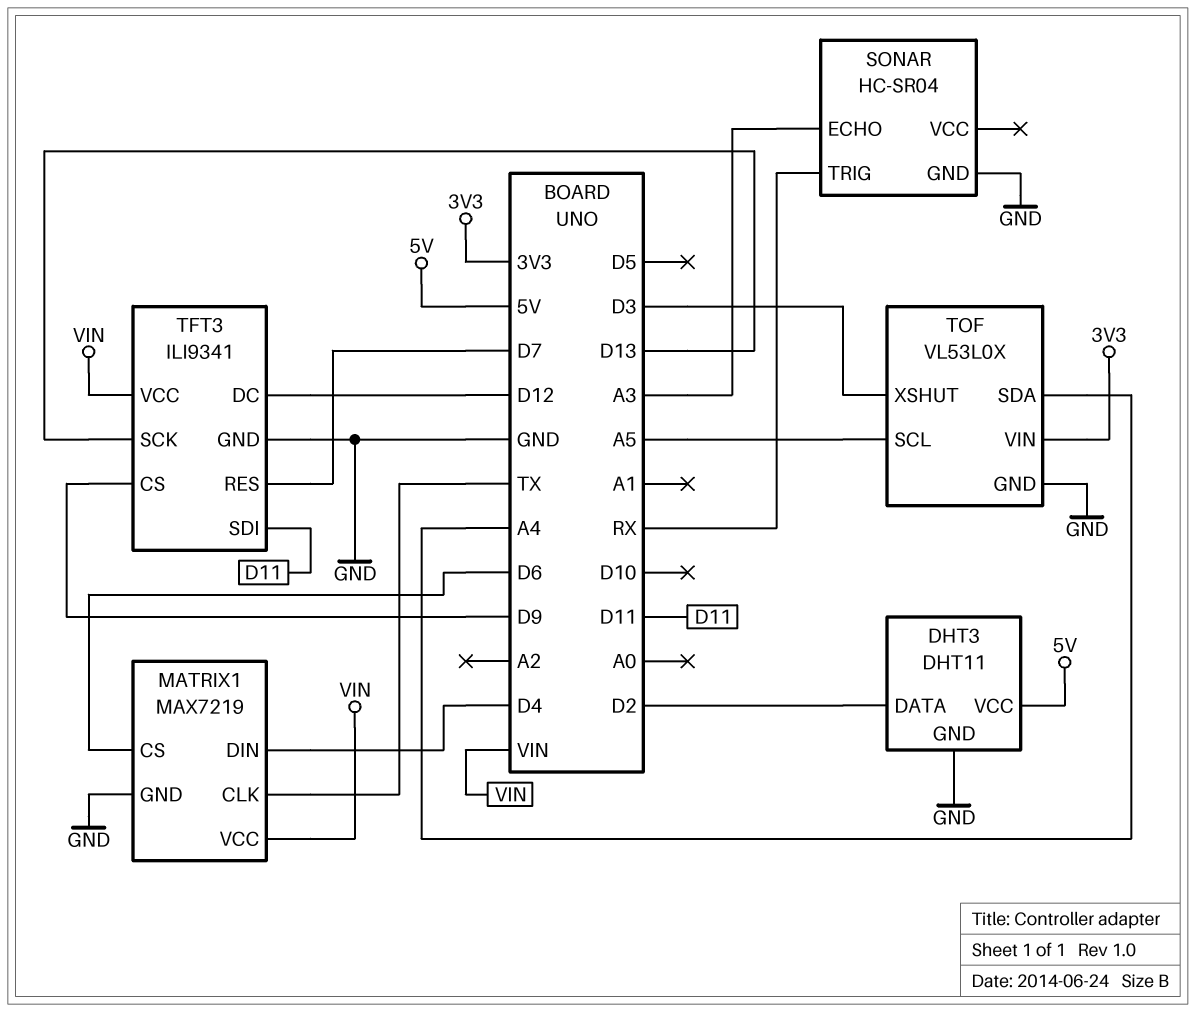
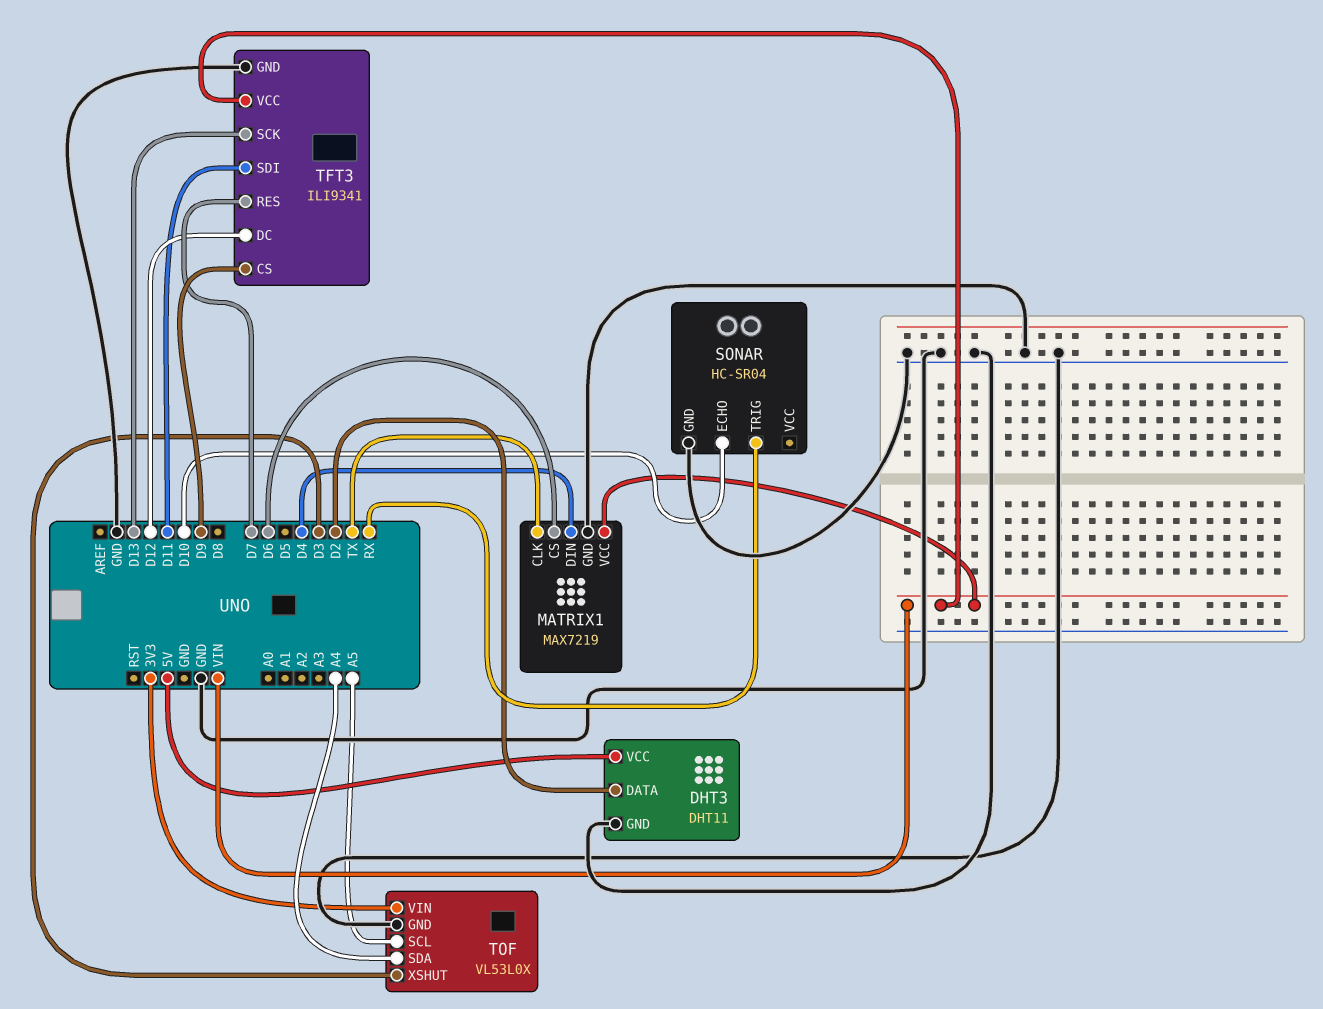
SONAR pin ECHO: A3 -> D10

